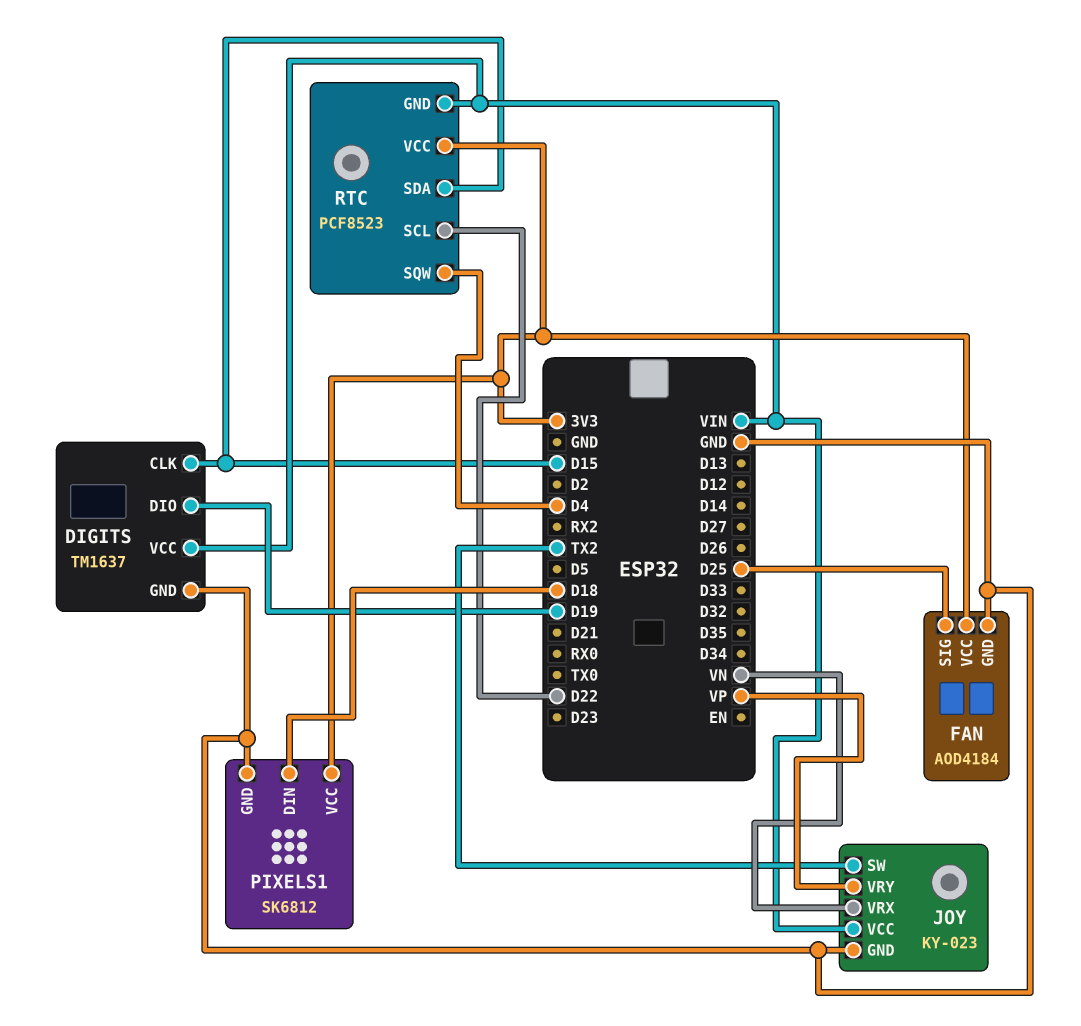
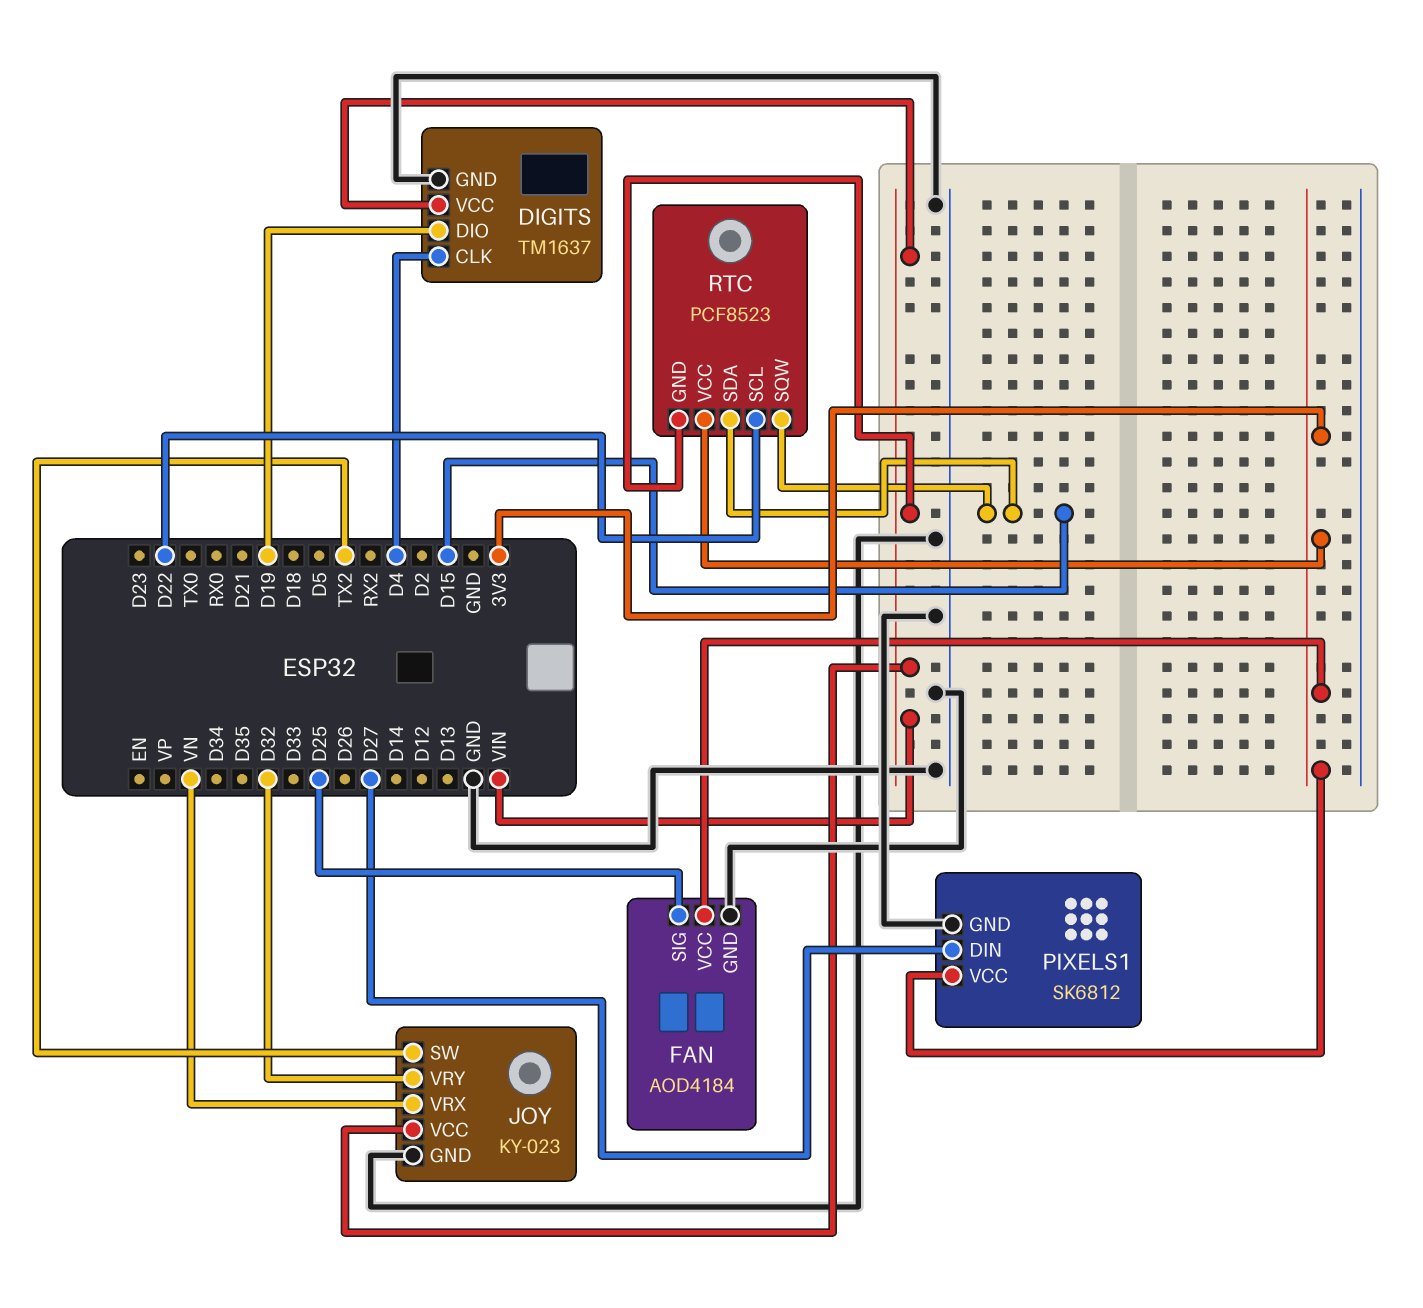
DIGITS pin CLK: D15 -> D4
JOY pin VRY: VP -> D32
PIXELS1 pin DIN: D18 -> D27
RTC pin SQW: D4 -> D15

